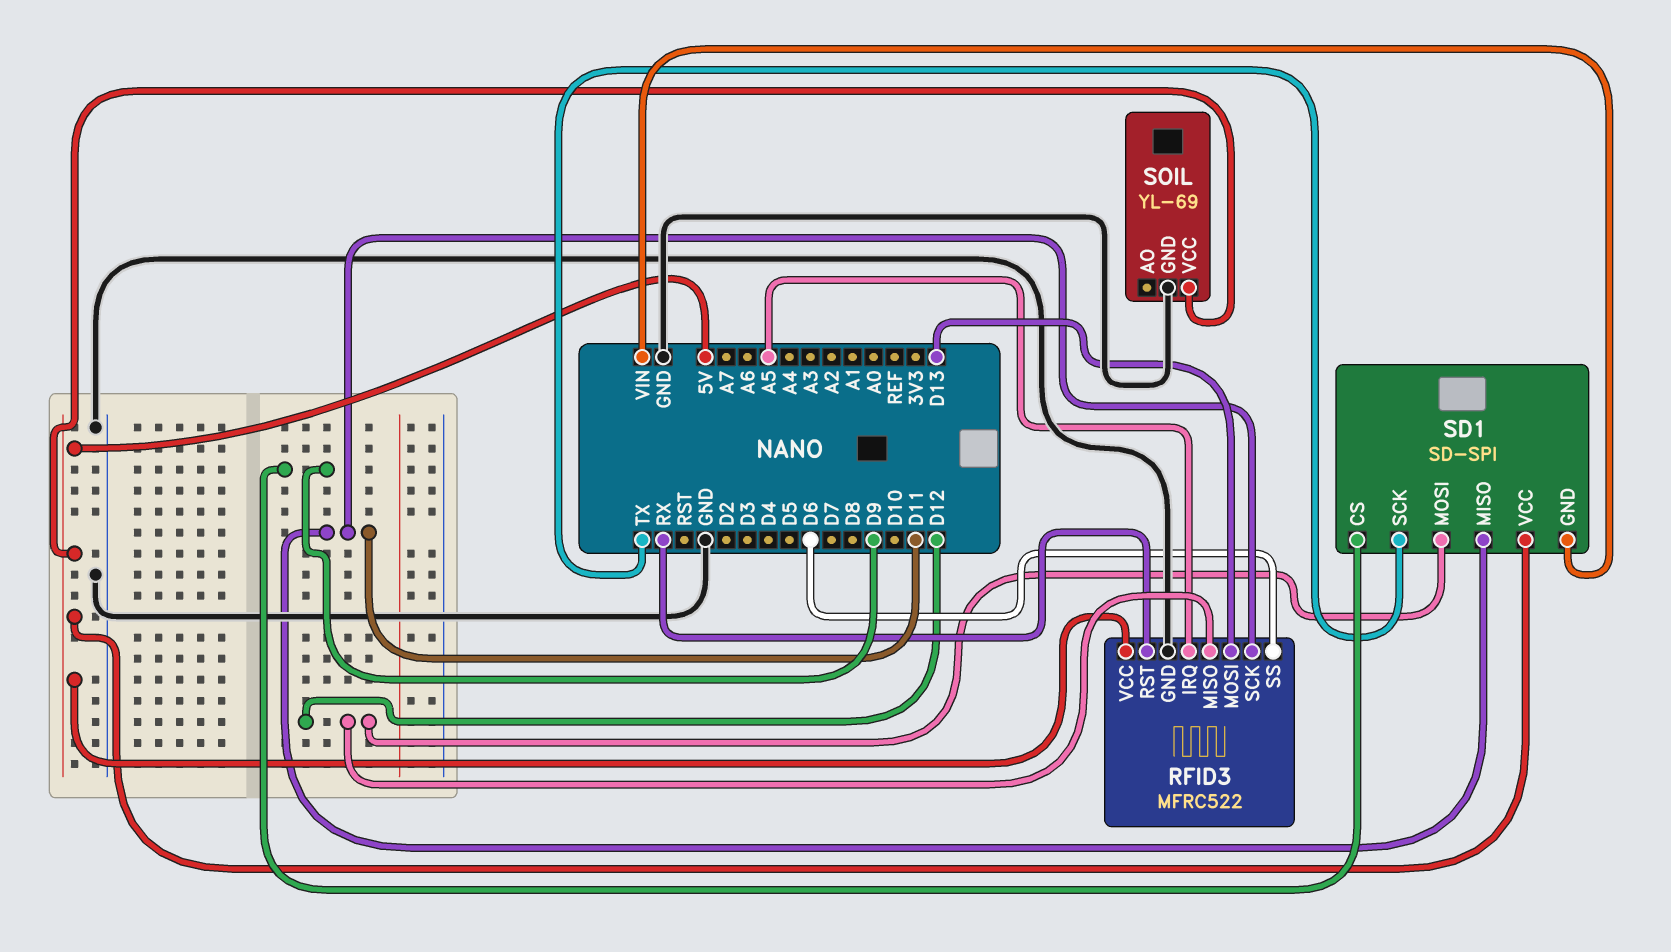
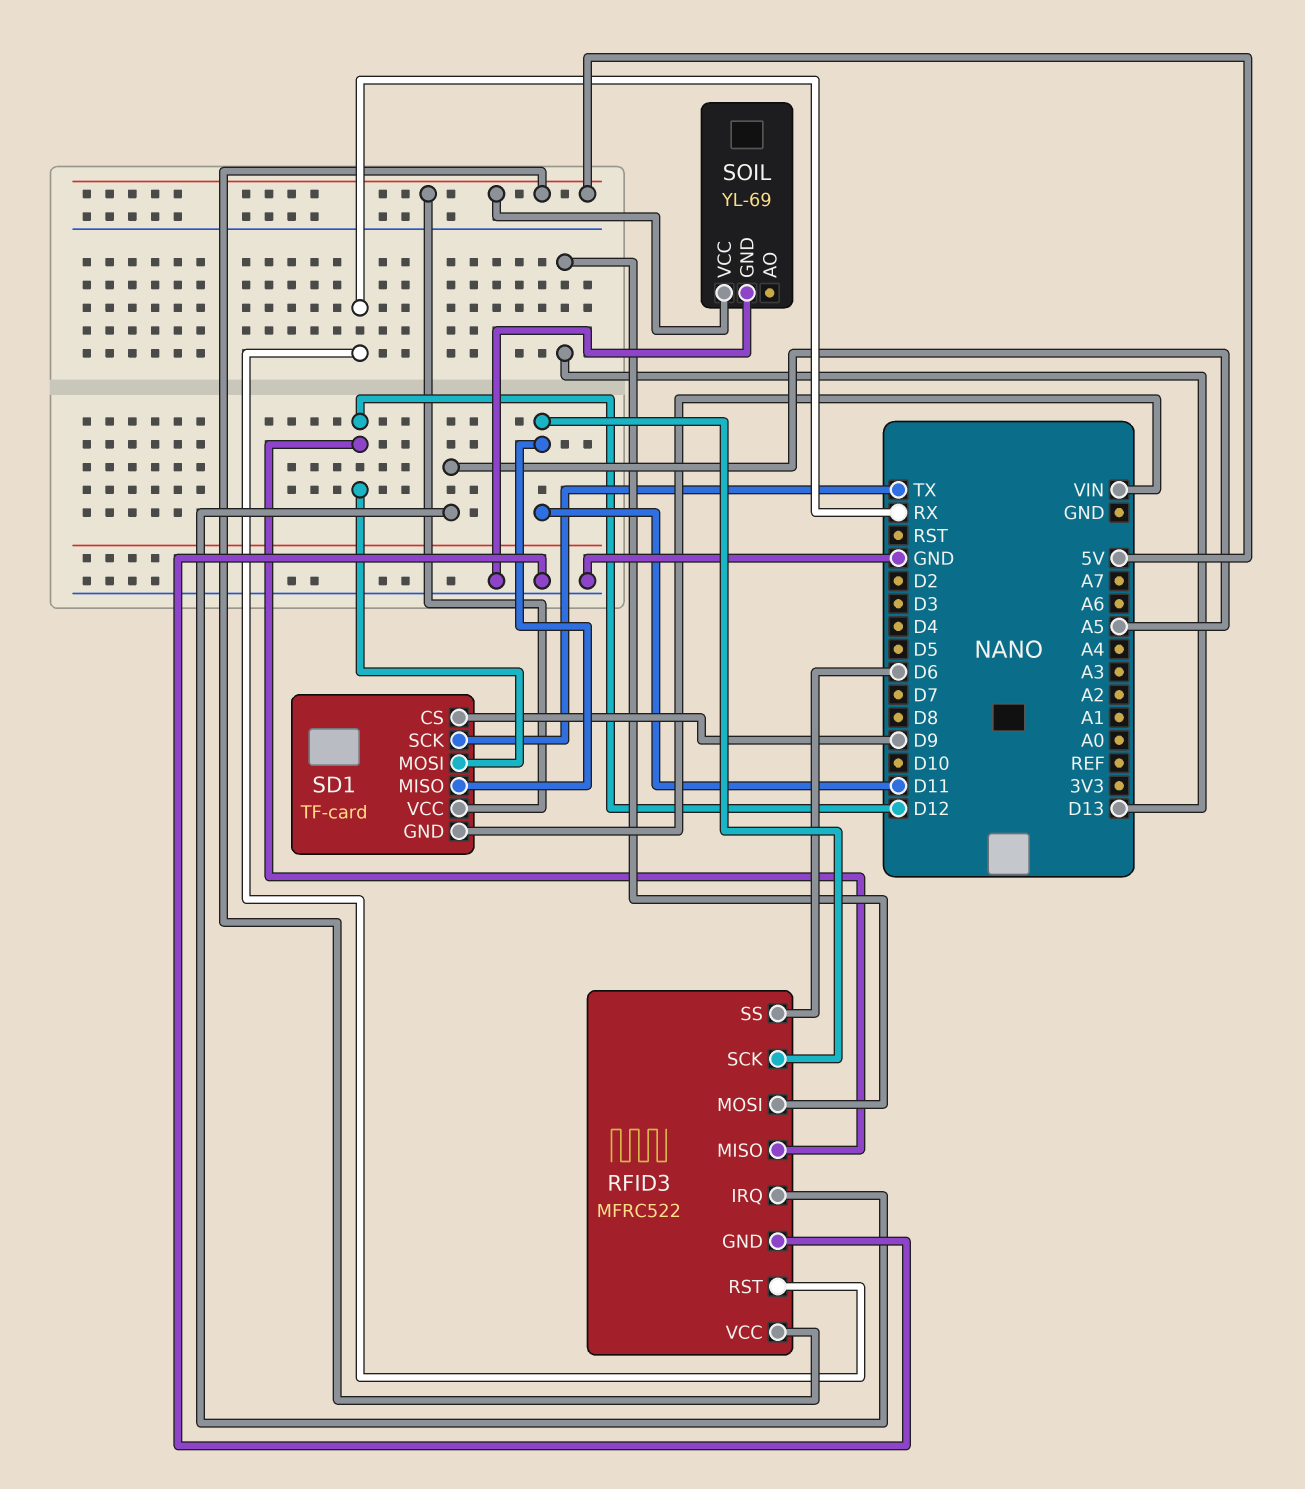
SD1: SD-SPI -> TF-card

